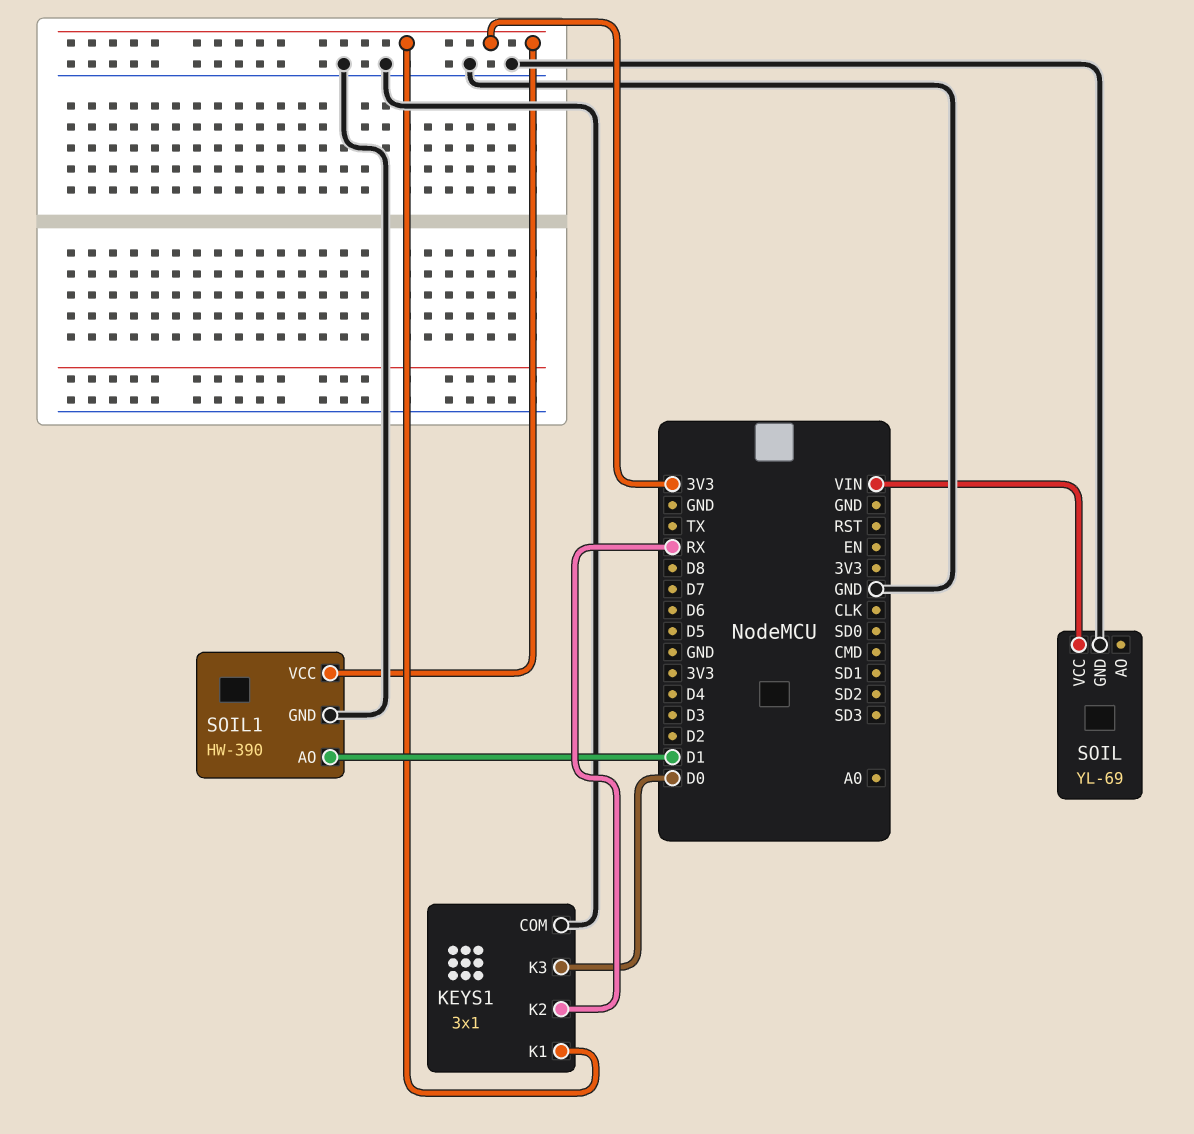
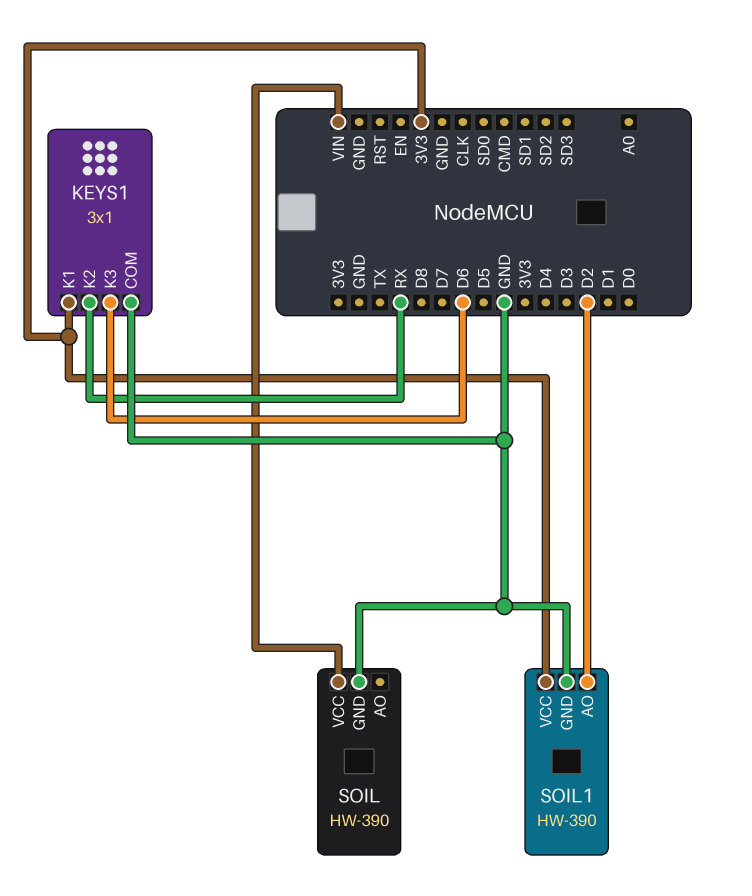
KEYS1 pin K3: D0 -> D6
SOIL: YL-69 -> HW-390
SOIL1 pin AO: D1 -> D2

